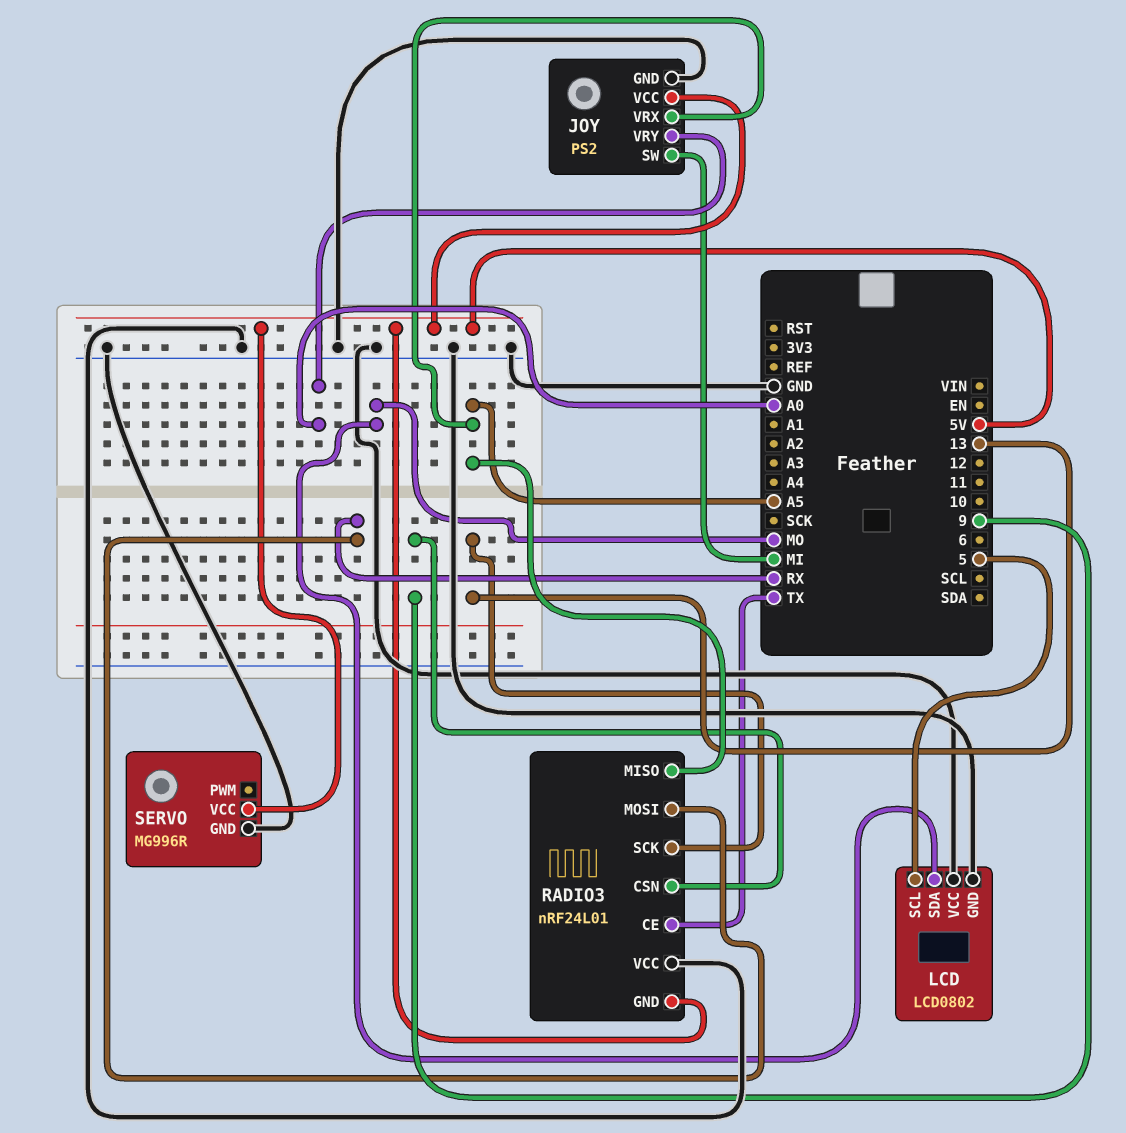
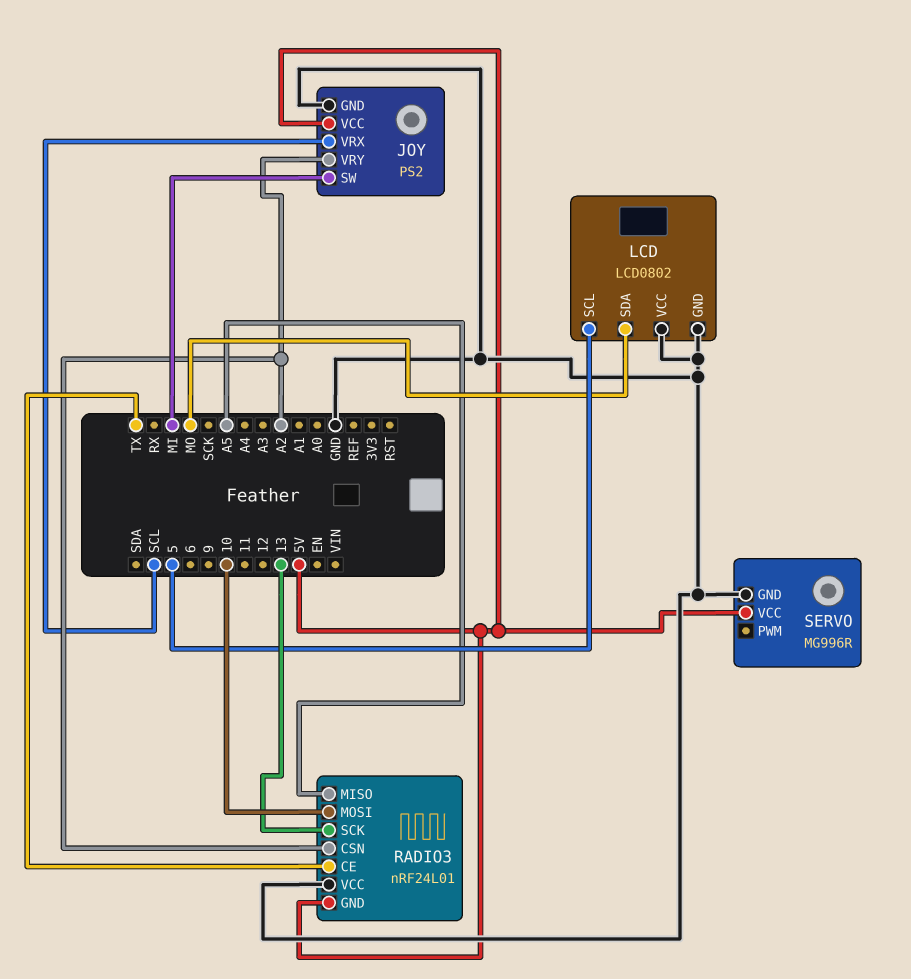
JOY pin VRX: A5 -> SCL
JOY pin VRY: A0 -> A2
RADIO3 pin CSN: 9 -> A2
RADIO3 pin MOSI: RX -> 10

